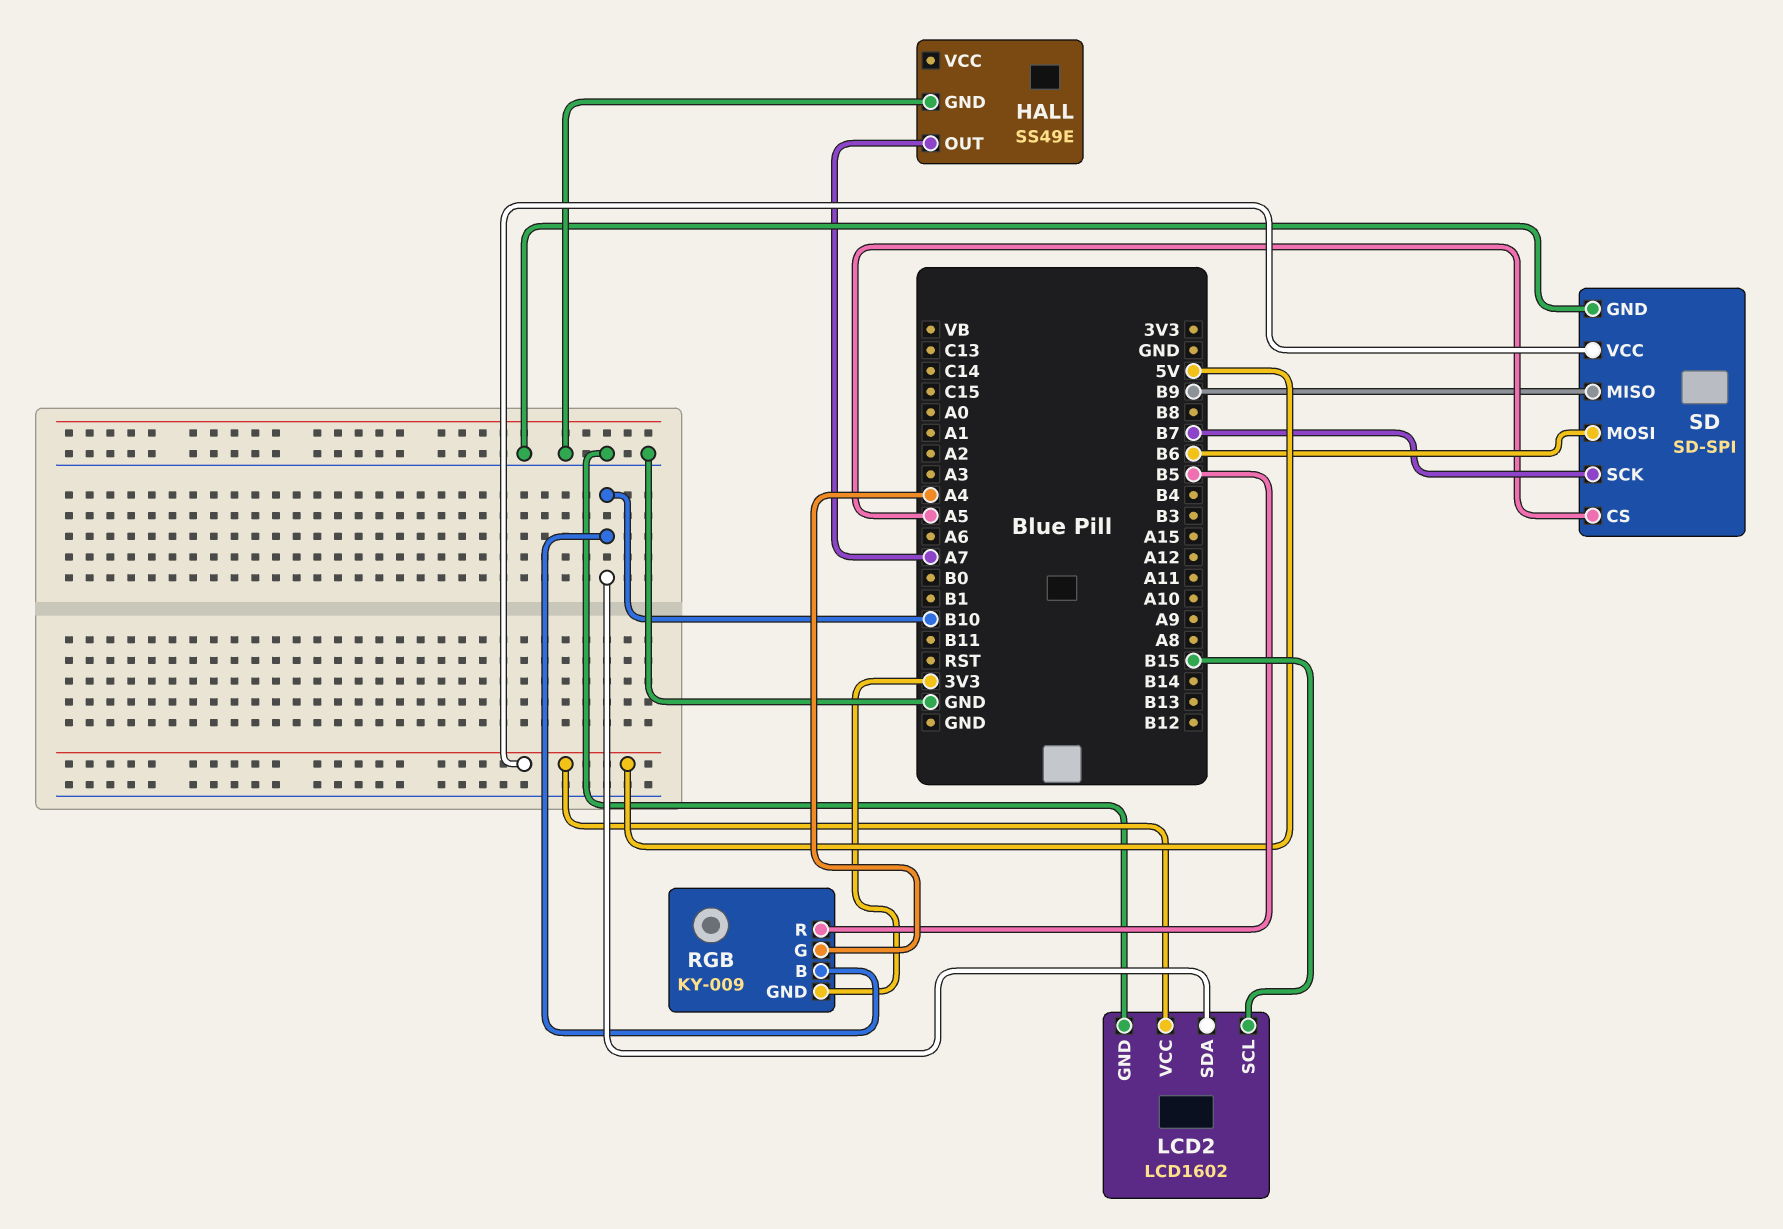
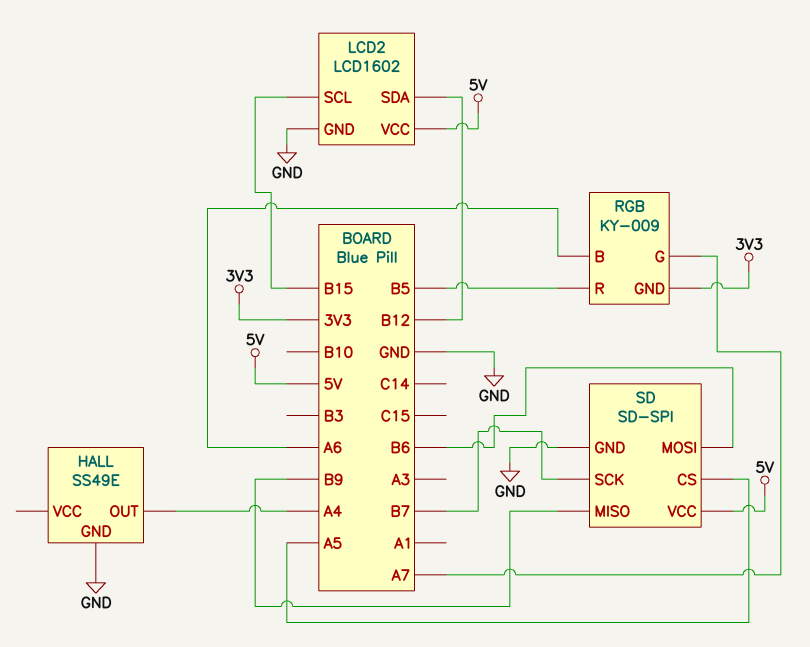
HALL pin OUT: A7 -> A4
LCD2 pin SDA: B10 -> B12
RGB pin B: B10 -> A6
RGB pin G: A4 -> A7

